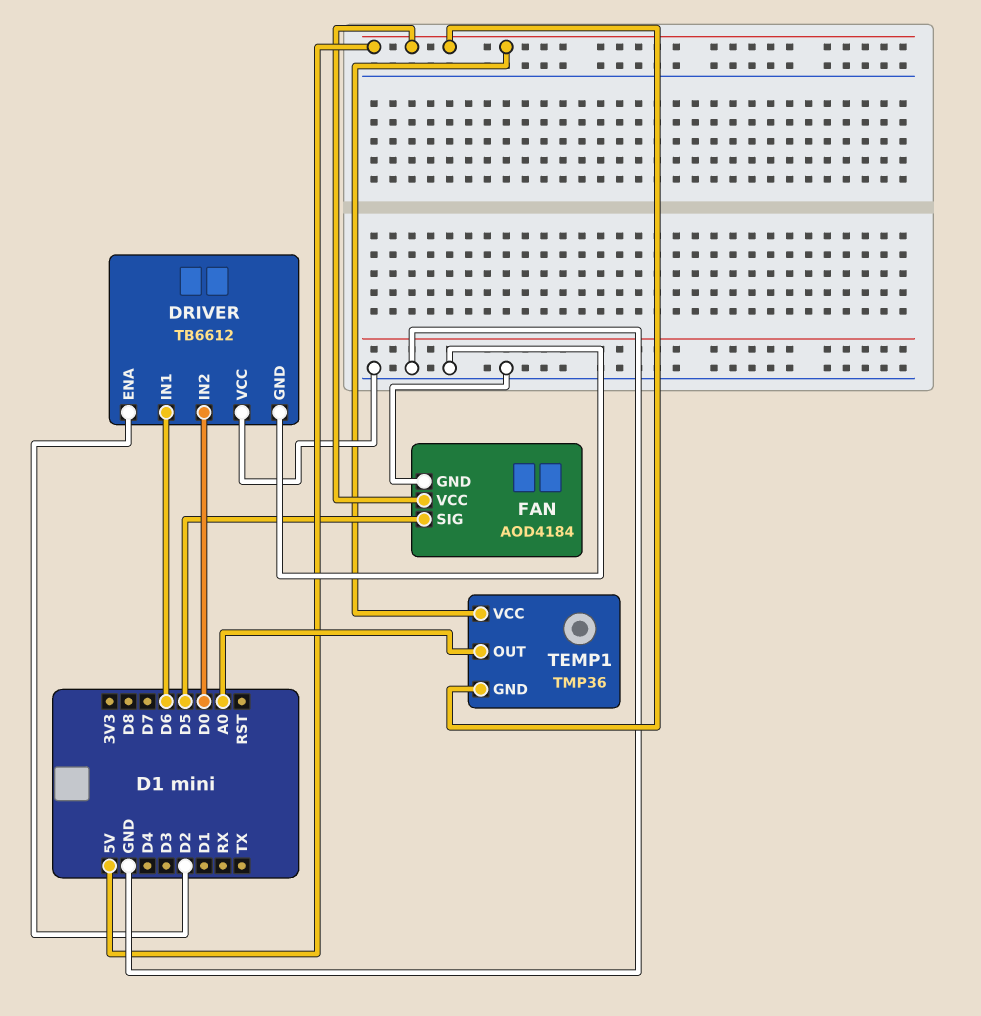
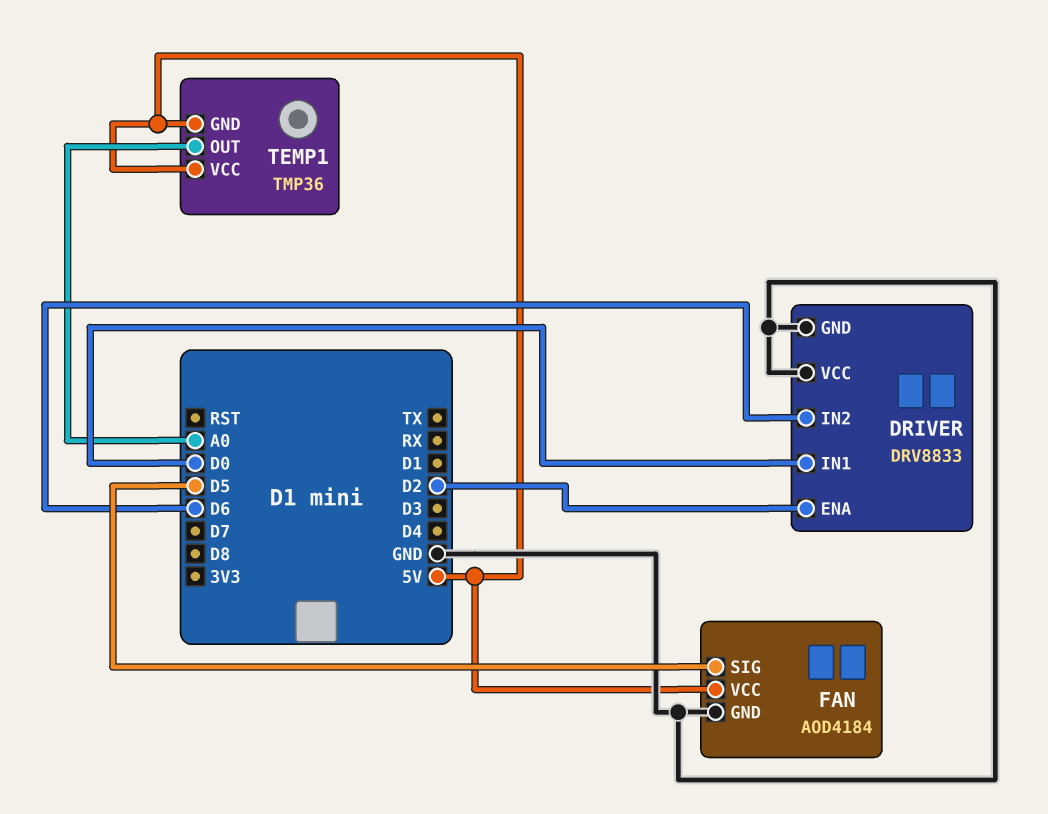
DRIVER: TB6612 -> DRV8833
DRIVER pin IN1: D6 -> D0
DRIVER pin IN2: D0 -> D6

